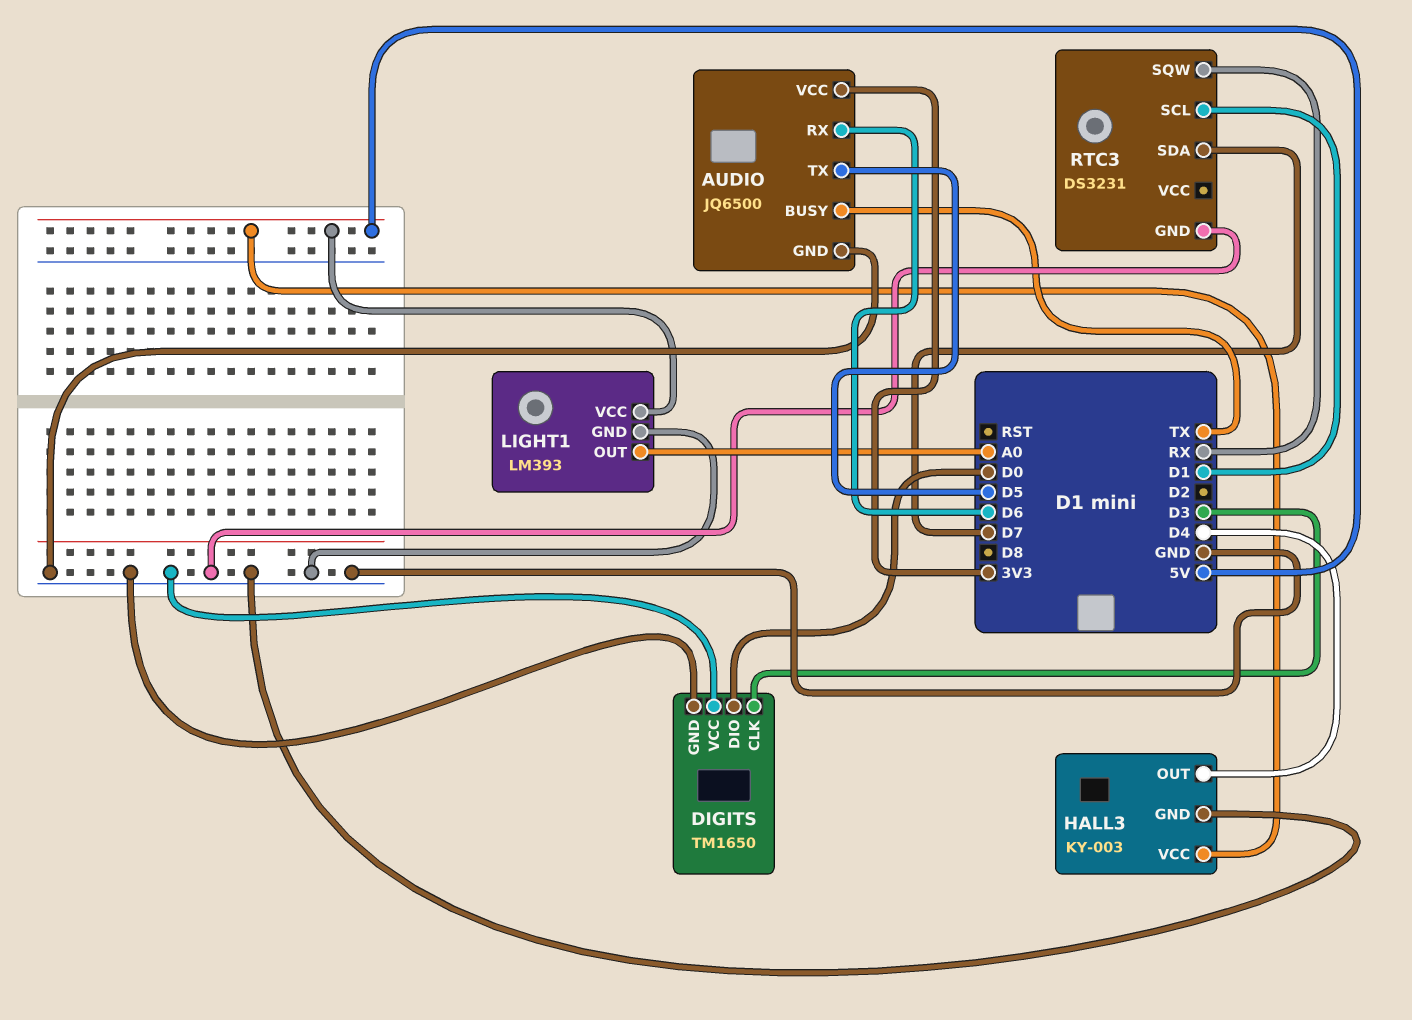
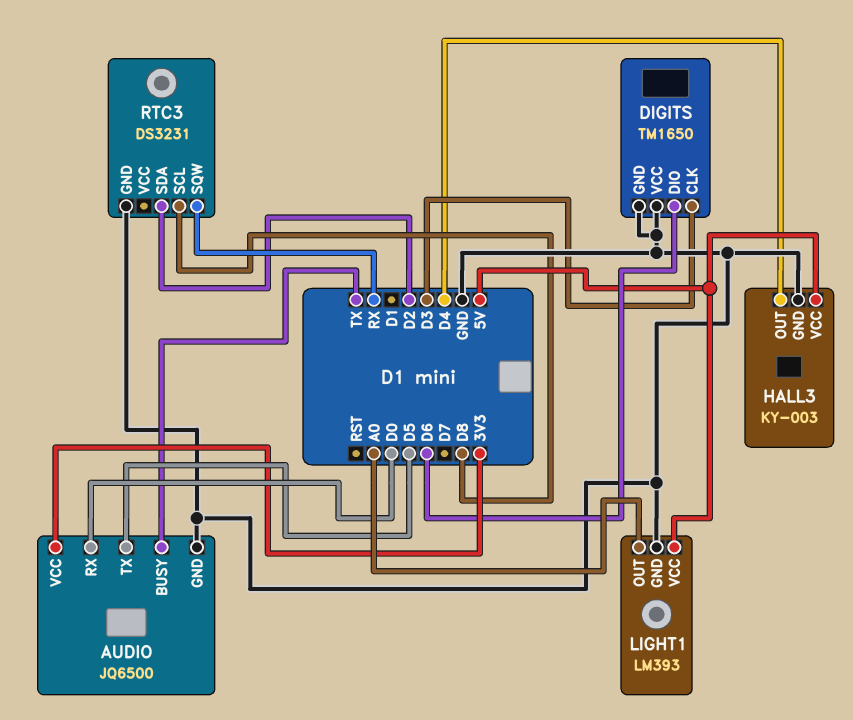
AUDIO pin RX: D6 -> D0
DIGITS pin DIO: D0 -> D6
RTC3 pin SCL: D1 -> D8
RTC3 pin SDA: D7 -> D2

